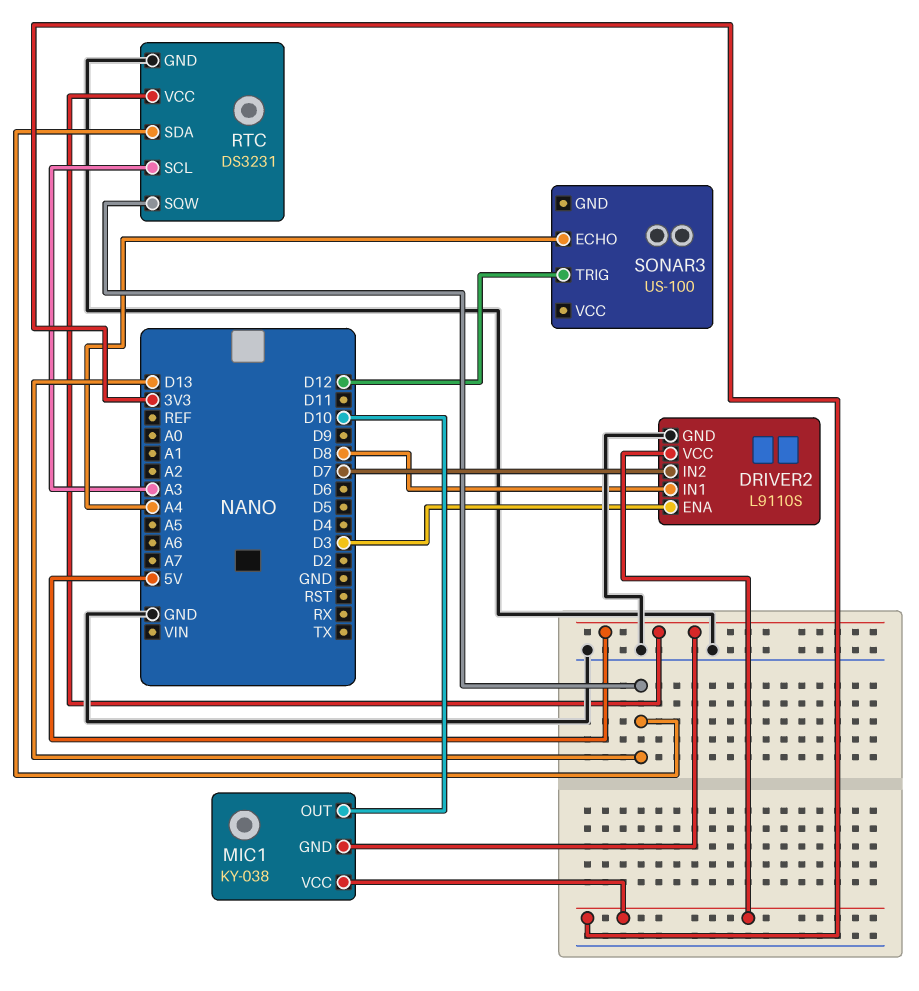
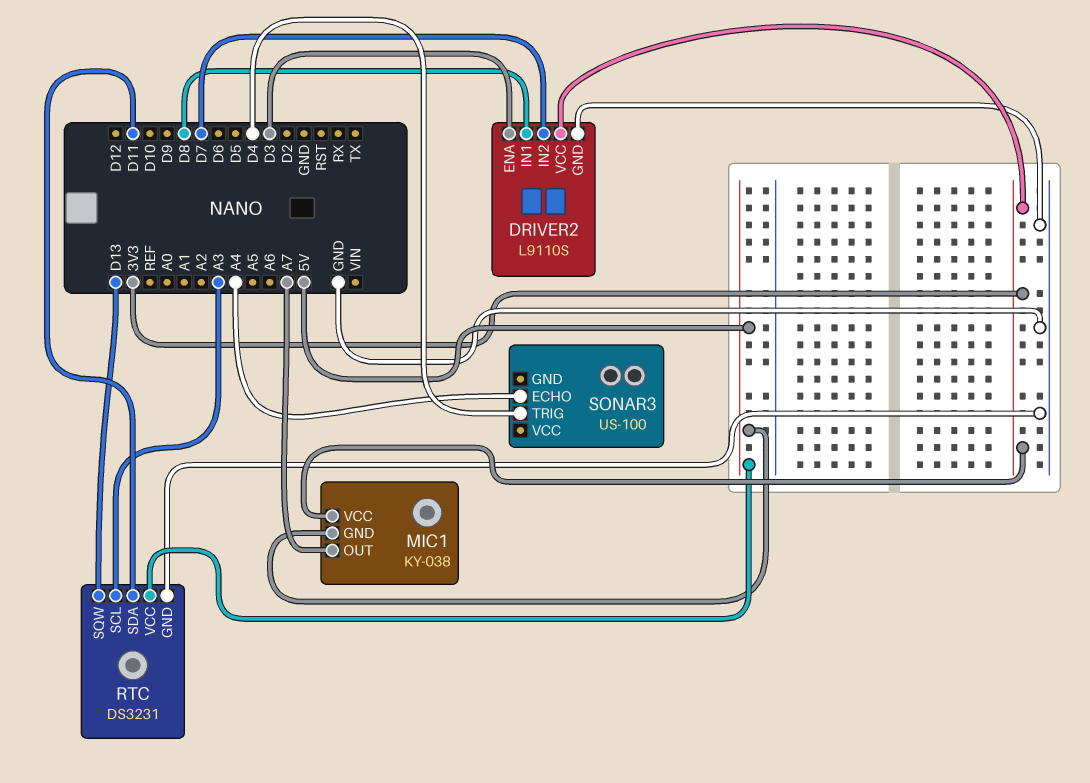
MIC1 pin OUT: D10 -> A7
RTC pin SDA: D13 -> D11
SONAR3 pin TRIG: D12 -> D4

